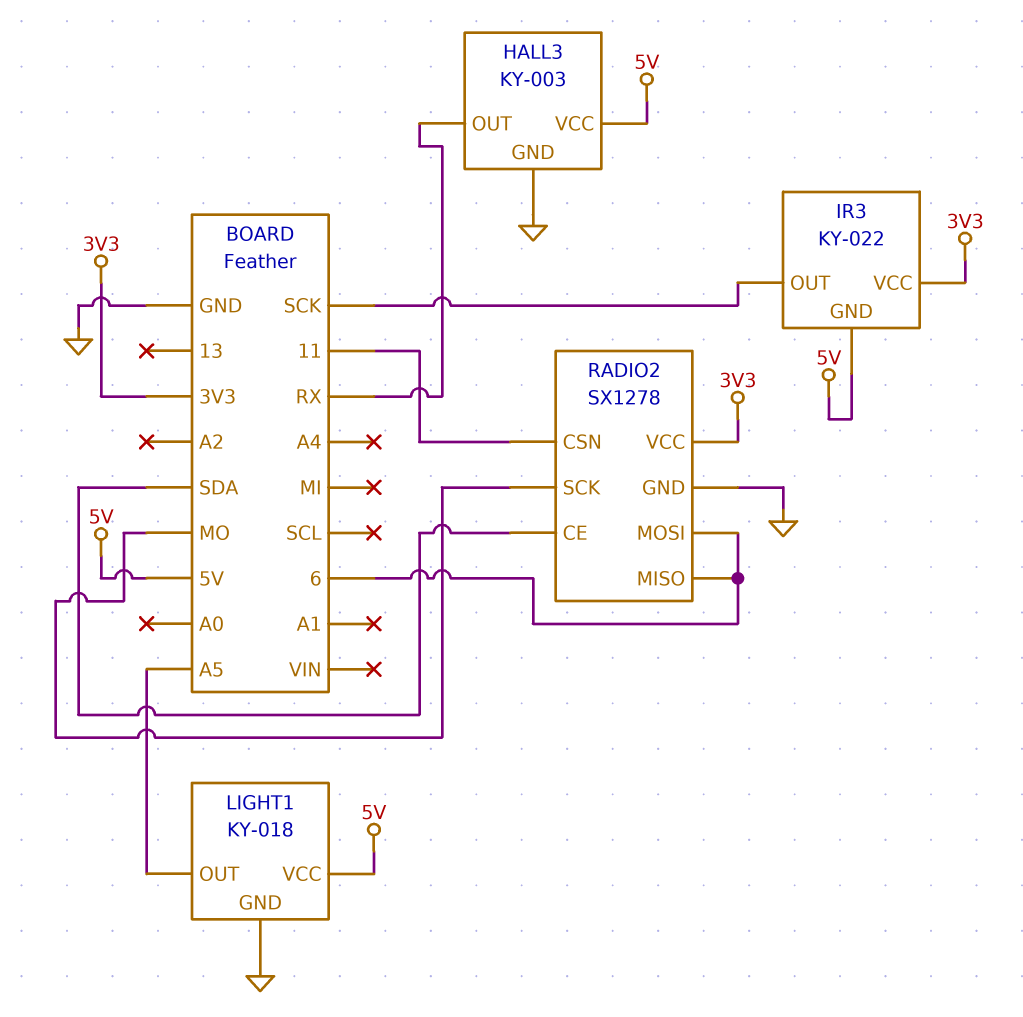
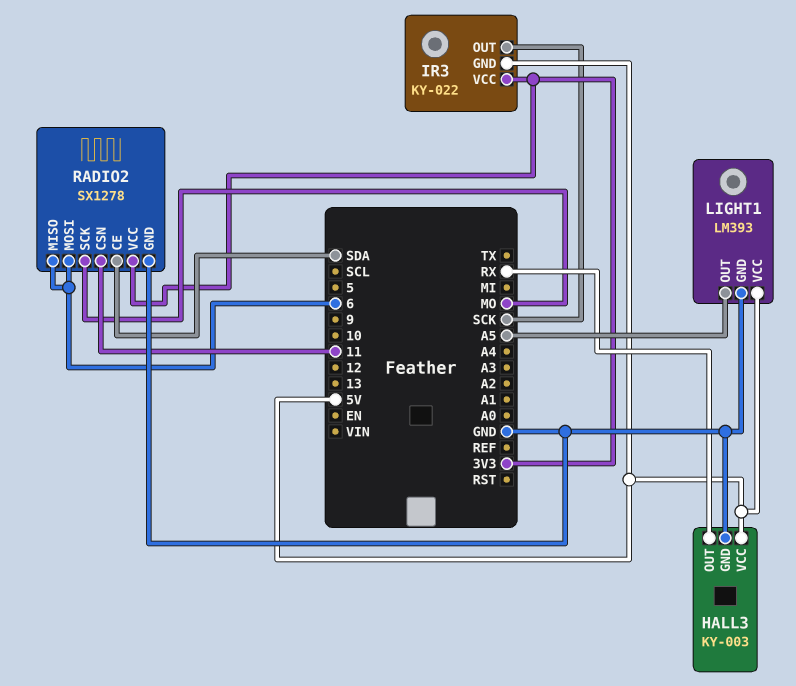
LIGHT1: KY-018 -> LM393

